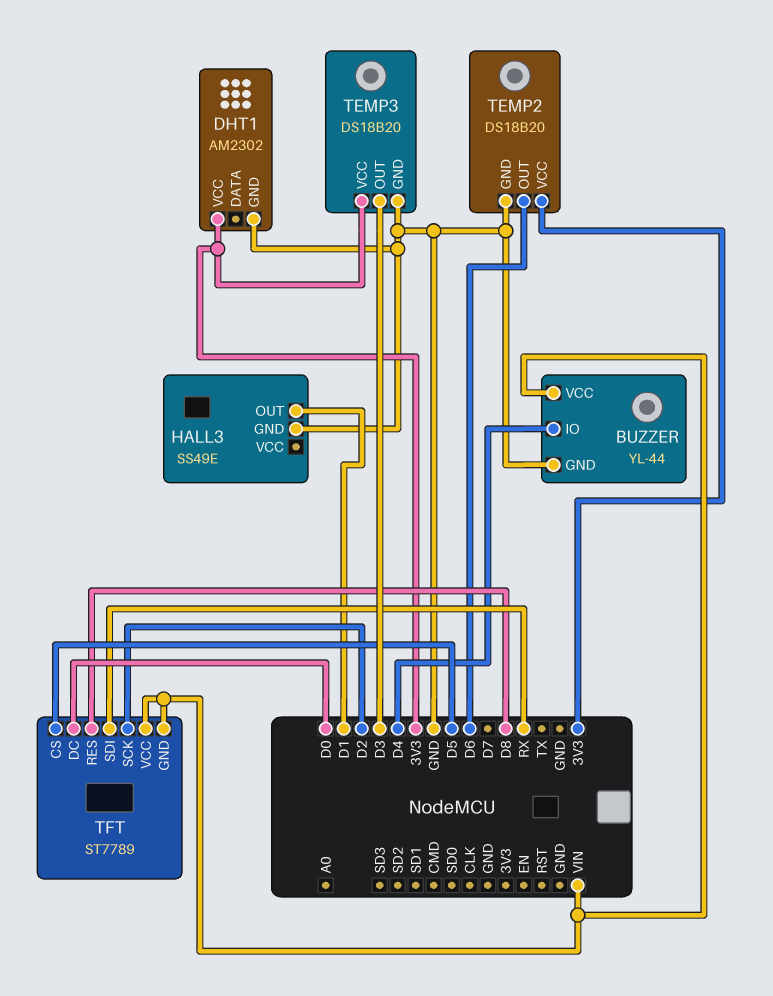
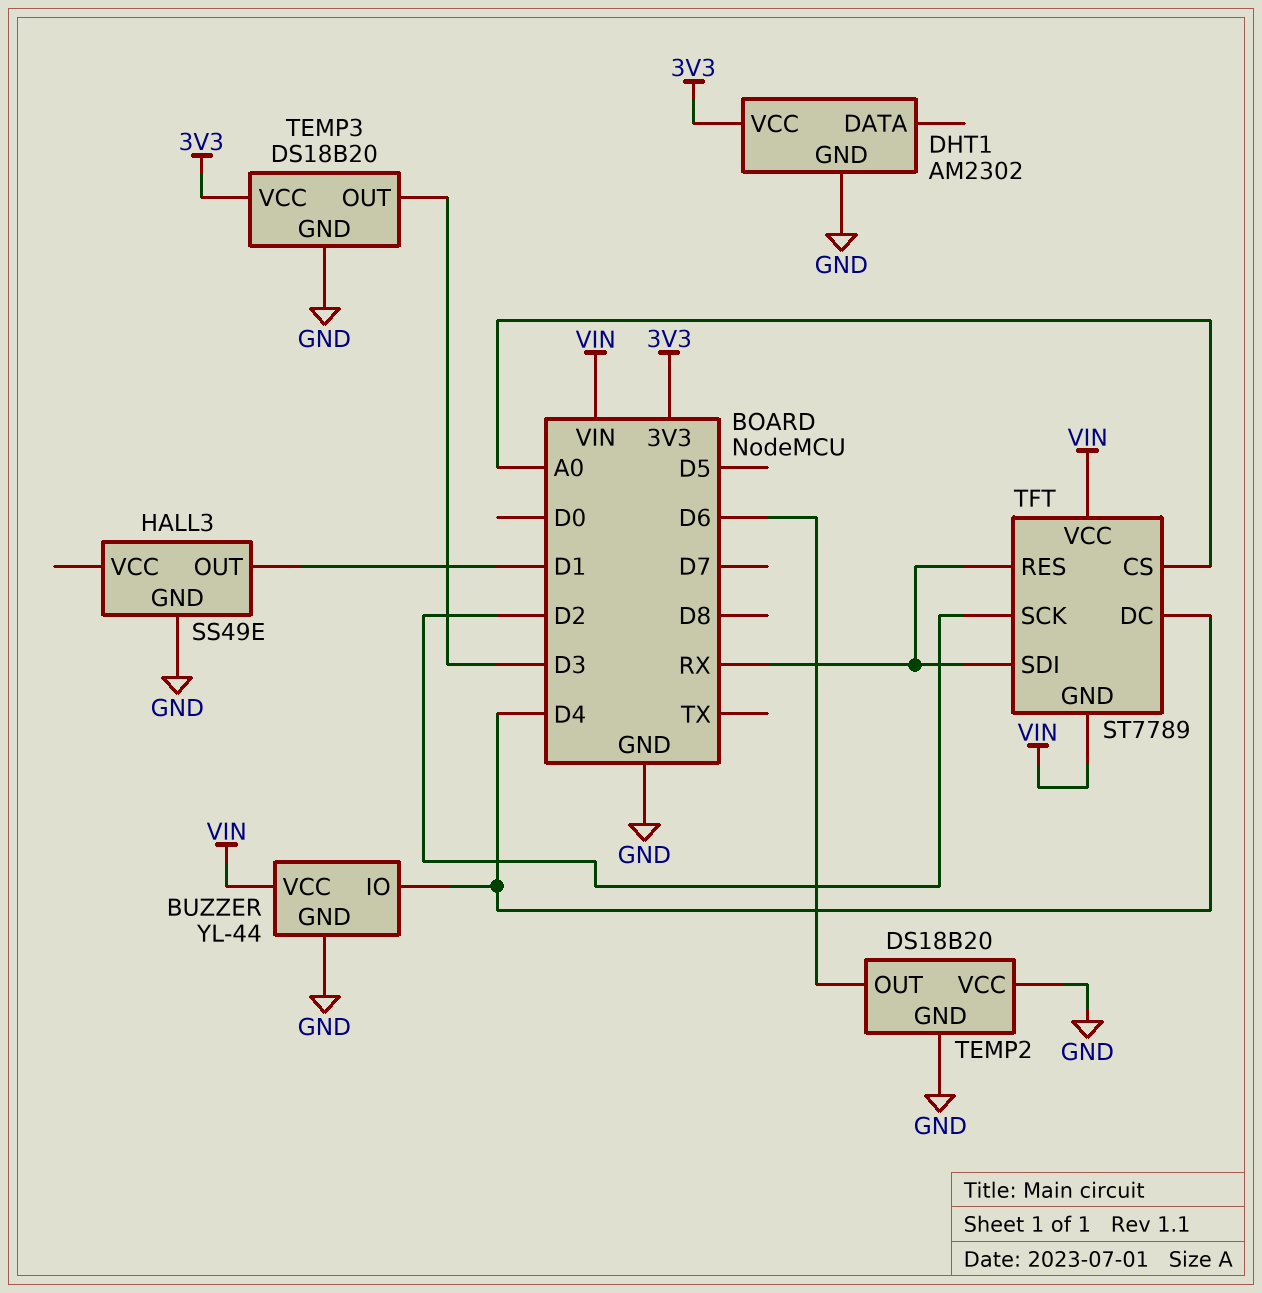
TEMP2 pin VCC: 3V3 -> GND
TFT pin CS: D5 -> A0
TFT pin DC: D0 -> D4
TFT pin RES: D8 -> RX

